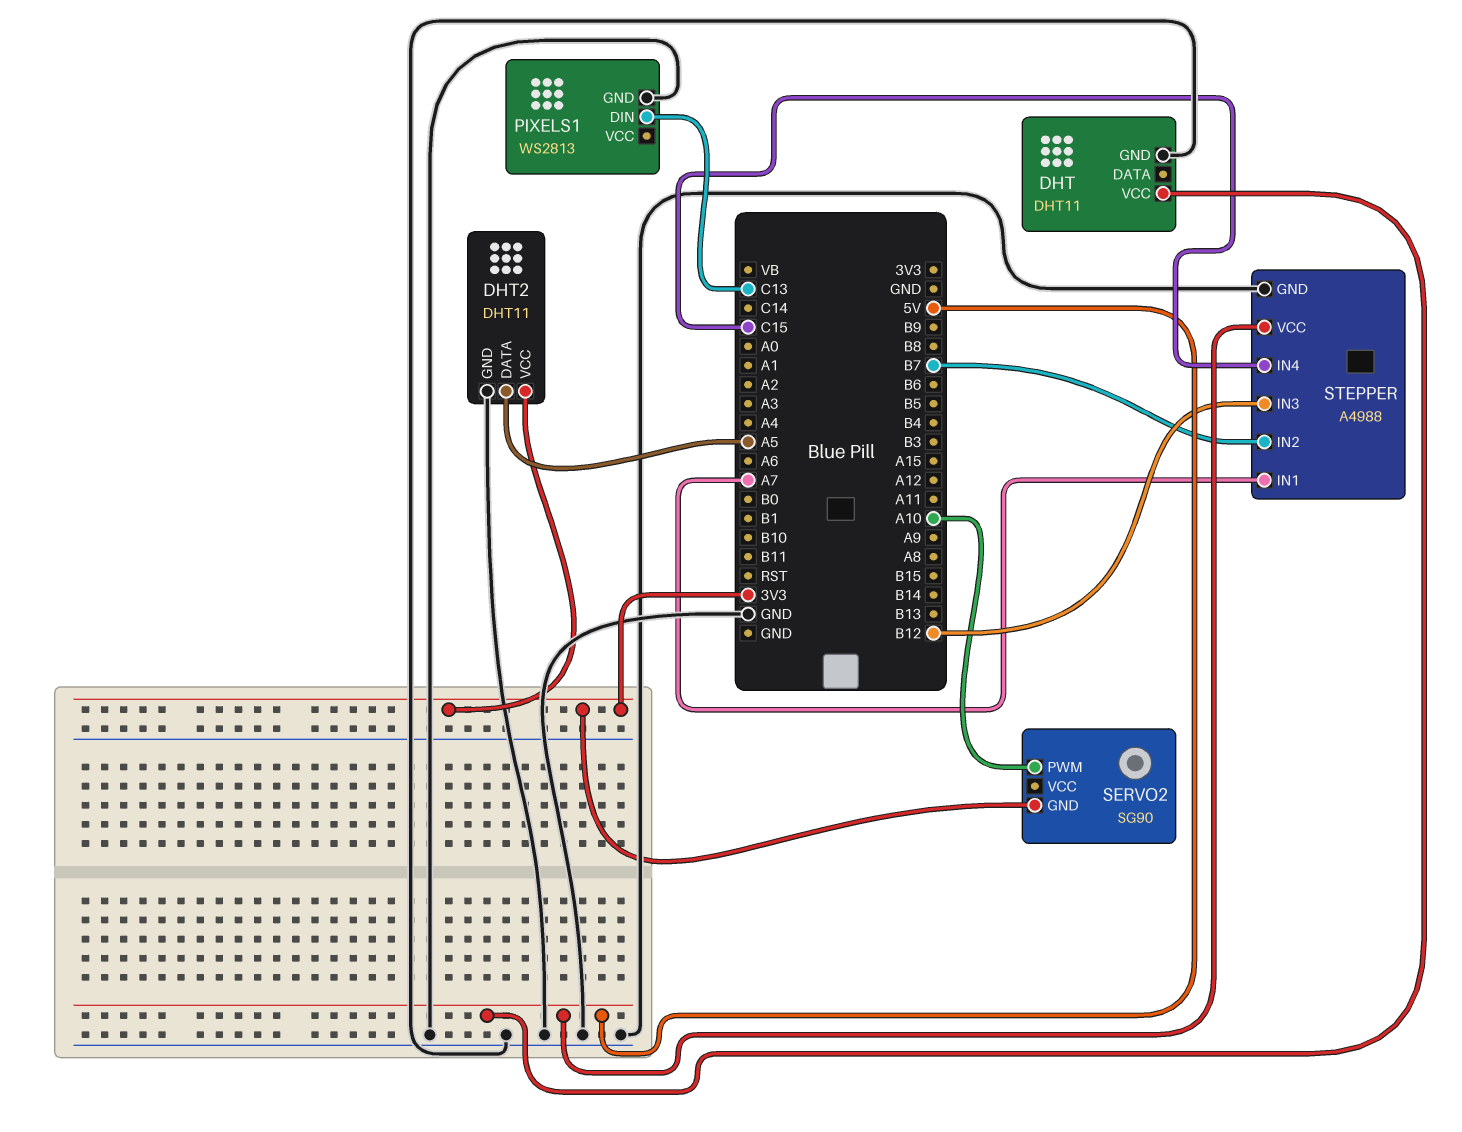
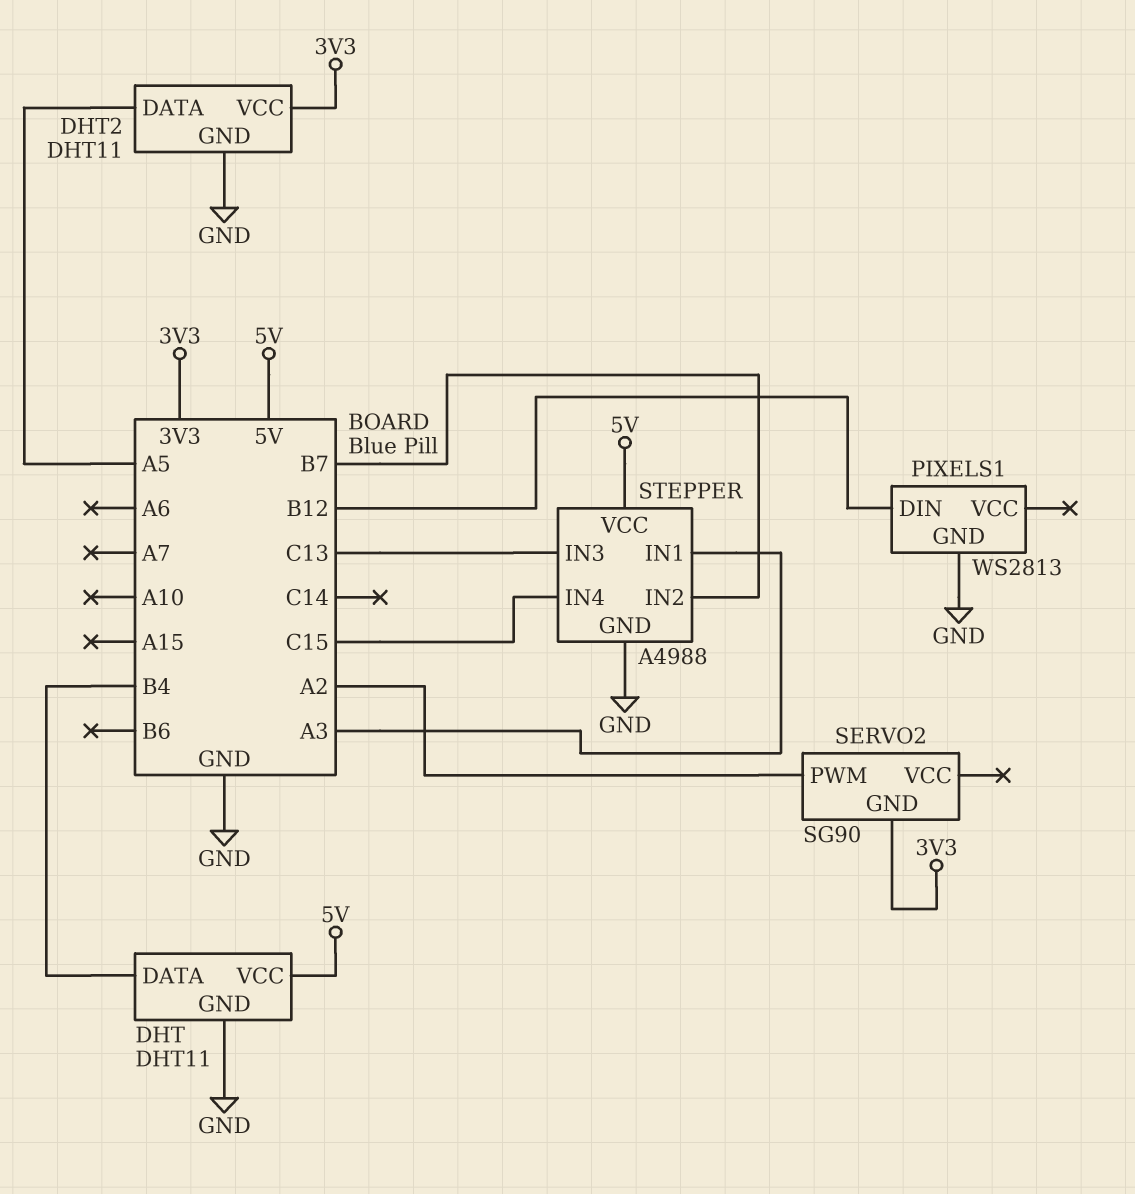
DHT pin DATA: none -> B4
PIXELS1 pin DIN: C13 -> B12
SERVO2 pin PWM: A10 -> A2
STEPPER pin IN1: A7 -> A3
STEPPER pin IN3: B12 -> C13

